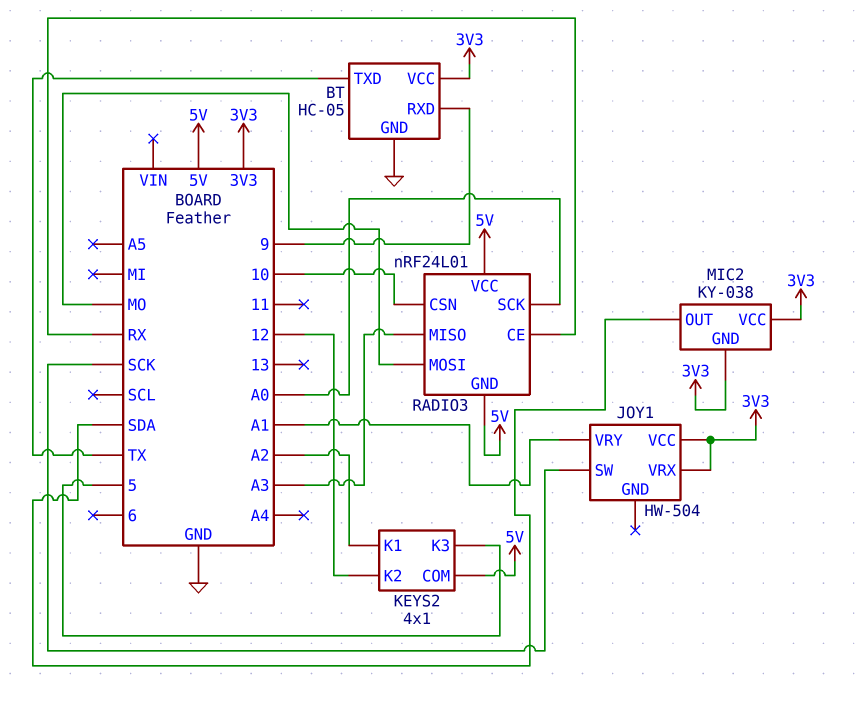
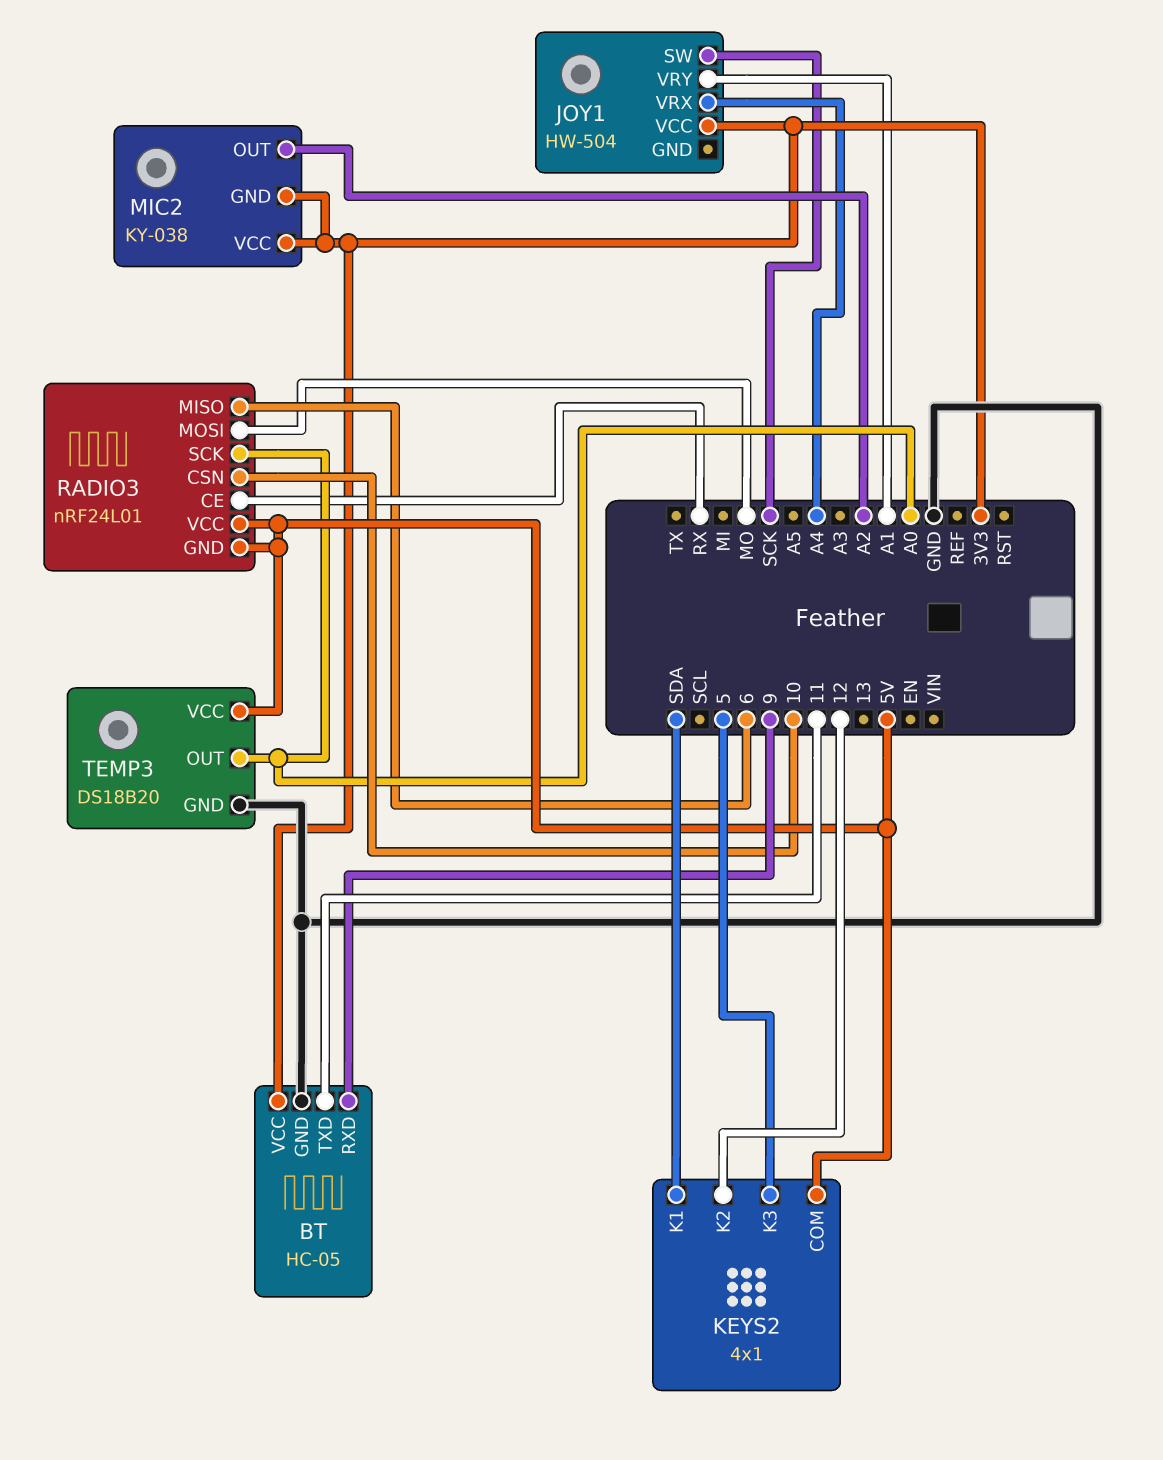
BT pin TXD: TX -> 11
JOY1 pin VRX: 3V3 -> A4
KEYS2 pin K1: A2 -> SDA
MIC2 pin OUT: SDA -> A2
RADIO3 pin MISO: A3 -> 6
TEMP3: none -> DS18B20
TEMP3 pin GND: none -> GND
TEMP3 pin OUT: none -> A0
TEMP3 pin VCC: none -> 5V

